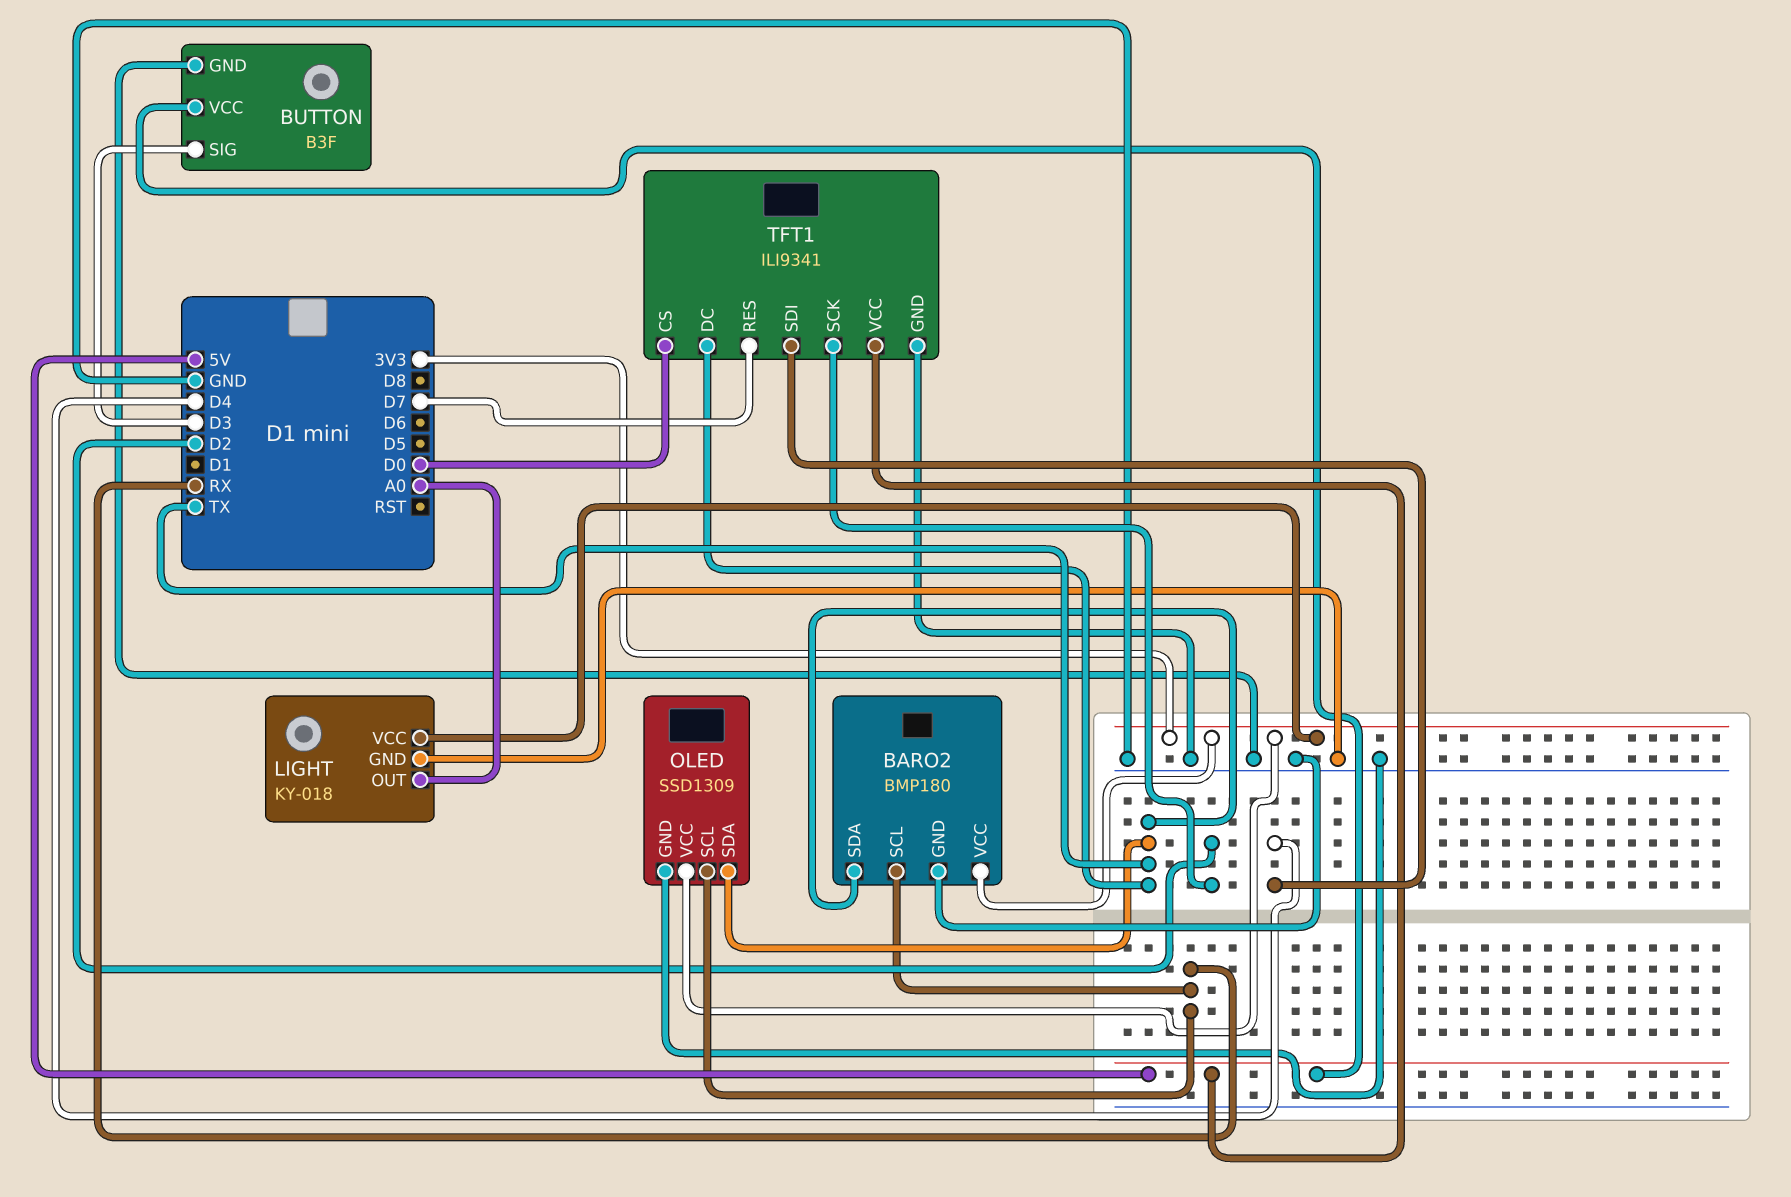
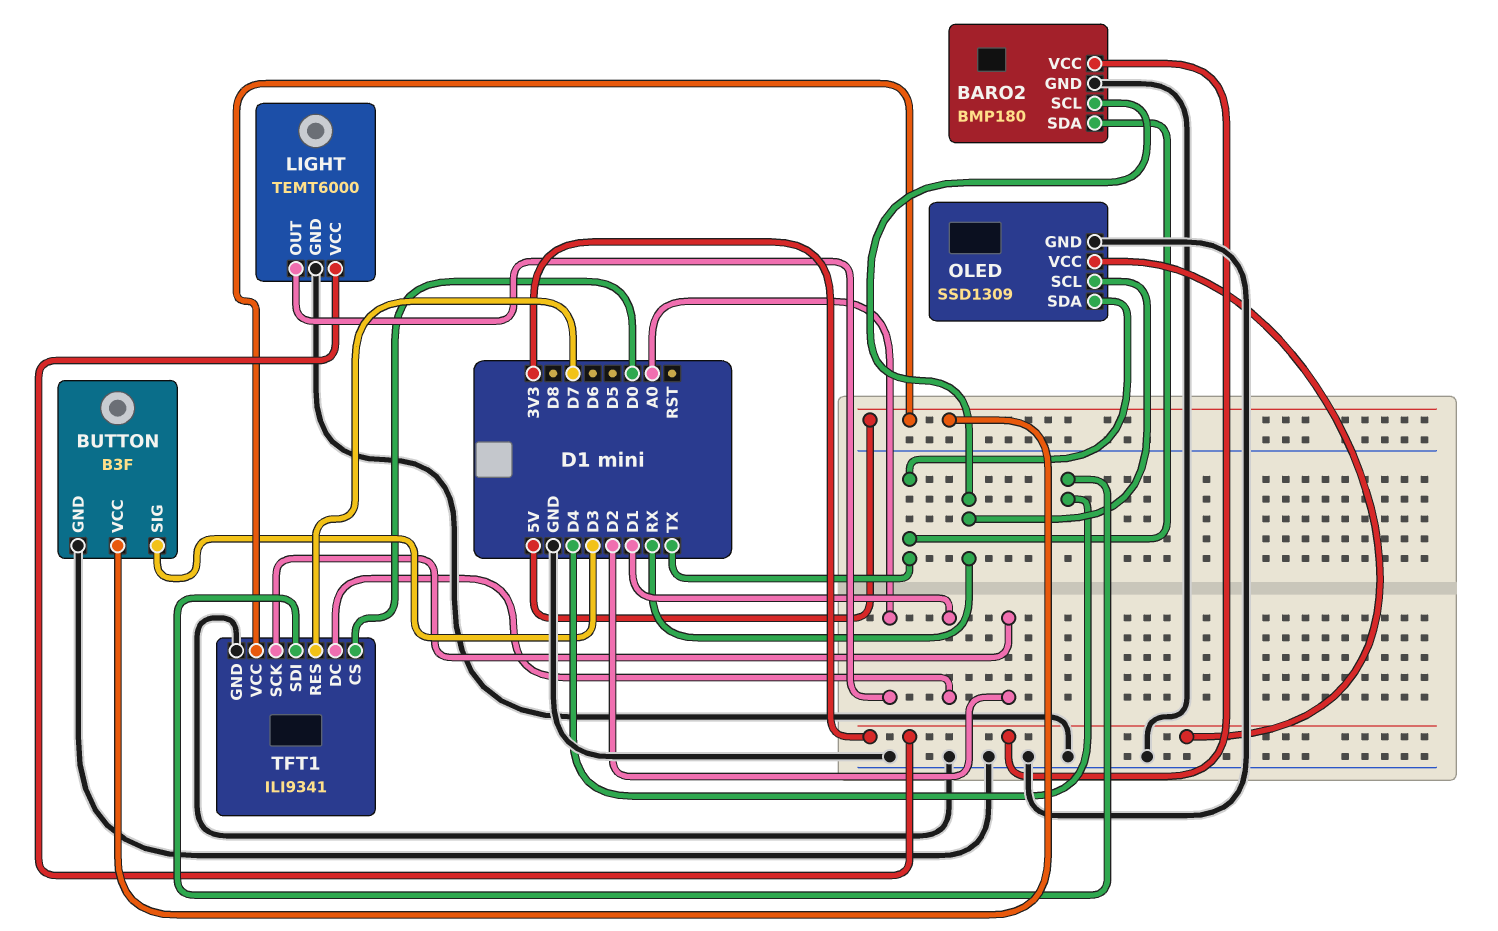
LIGHT: KY-018 -> TEMT6000
TFT1 pin DC: TX -> D1

